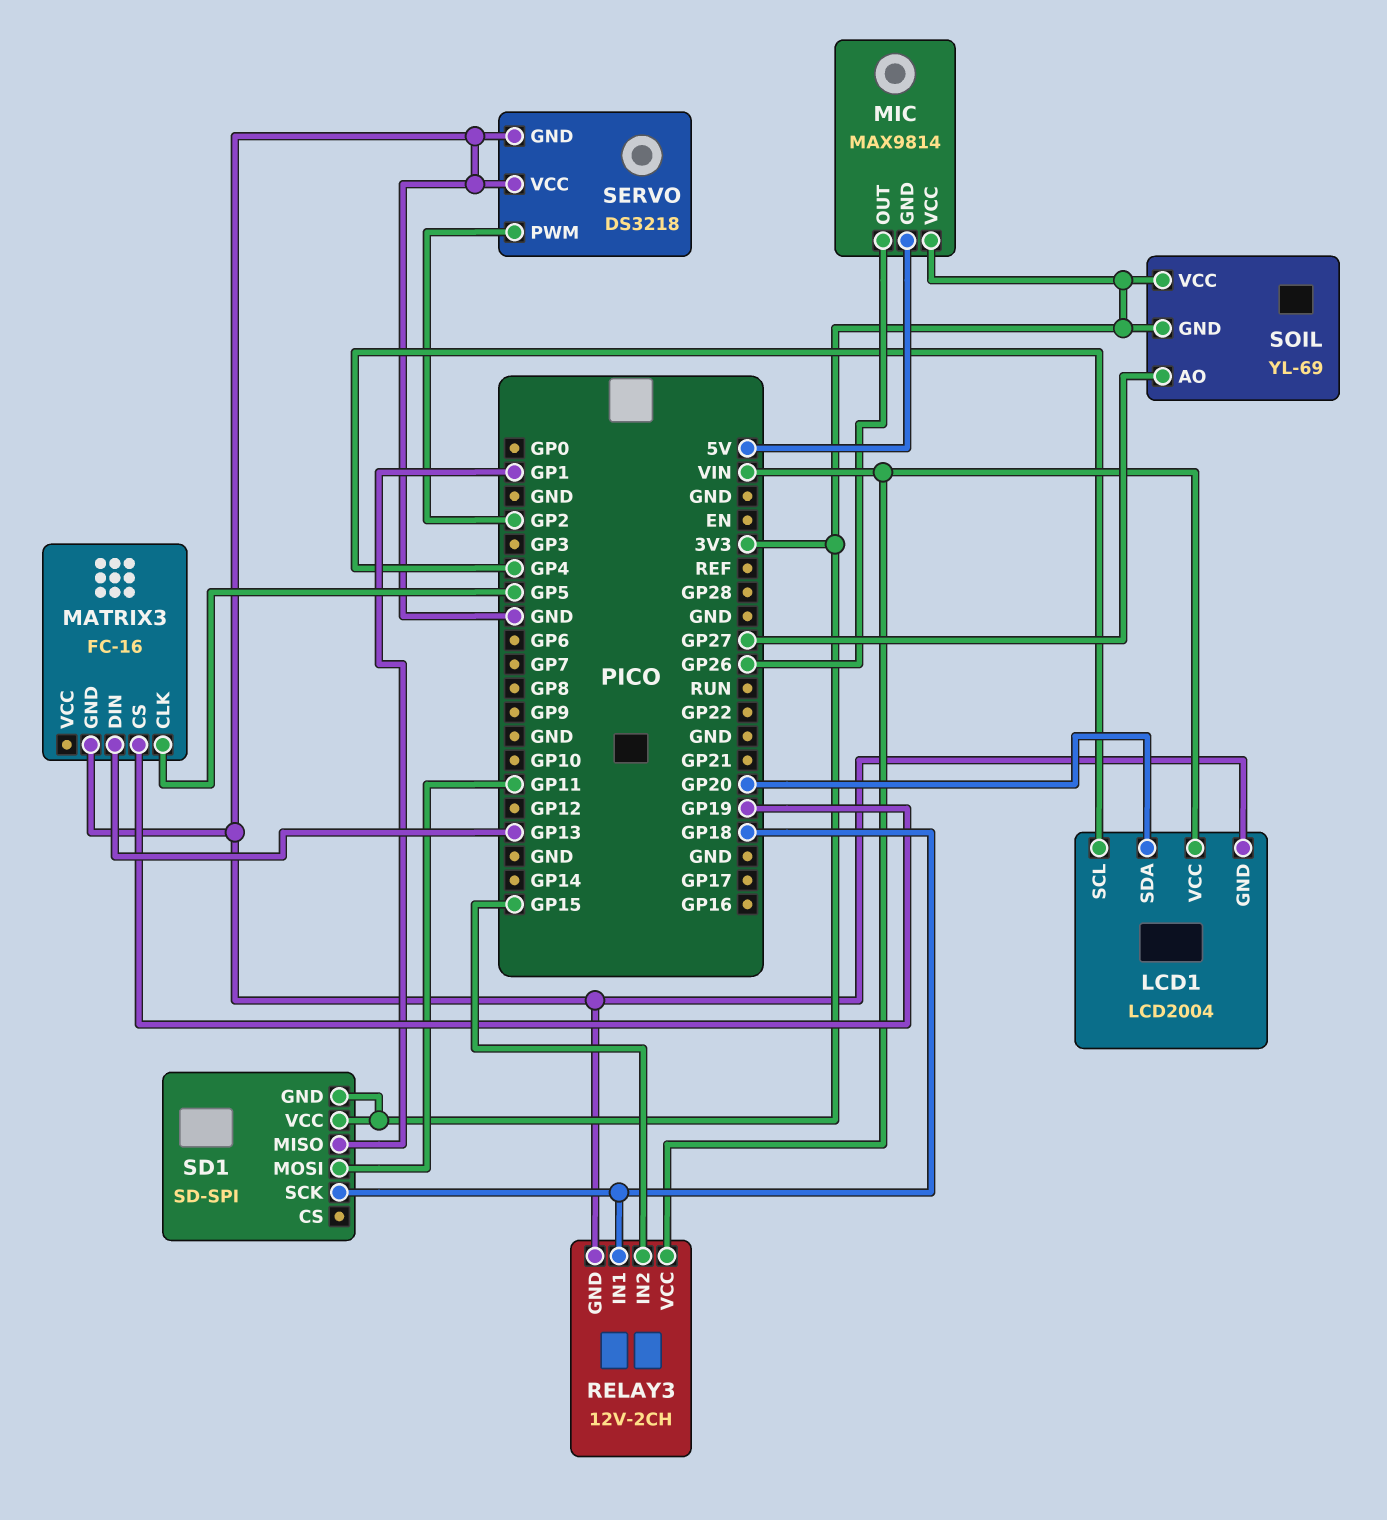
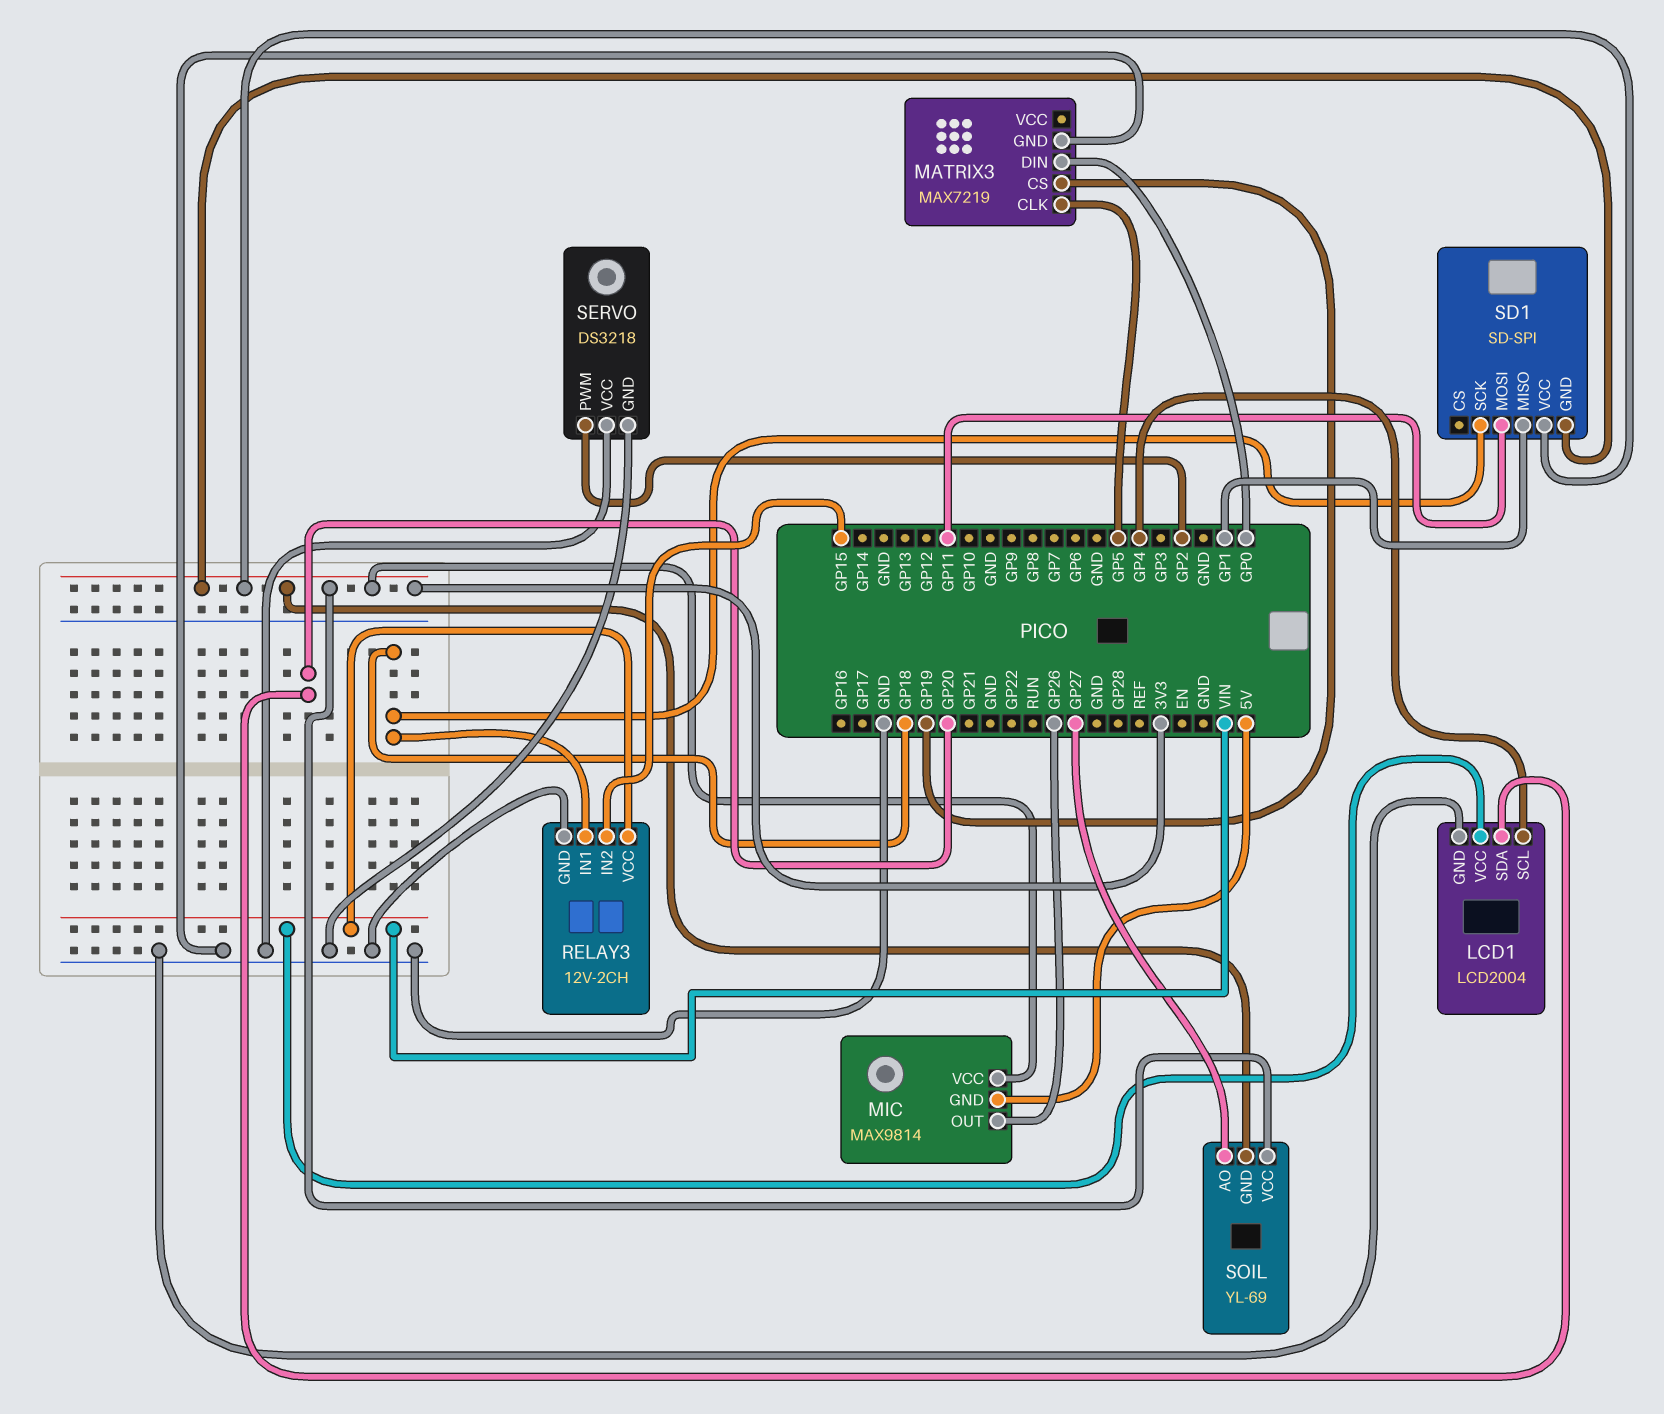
MATRIX3: FC-16 -> MAX7219
MATRIX3 pin DIN: GP13 -> GP0

